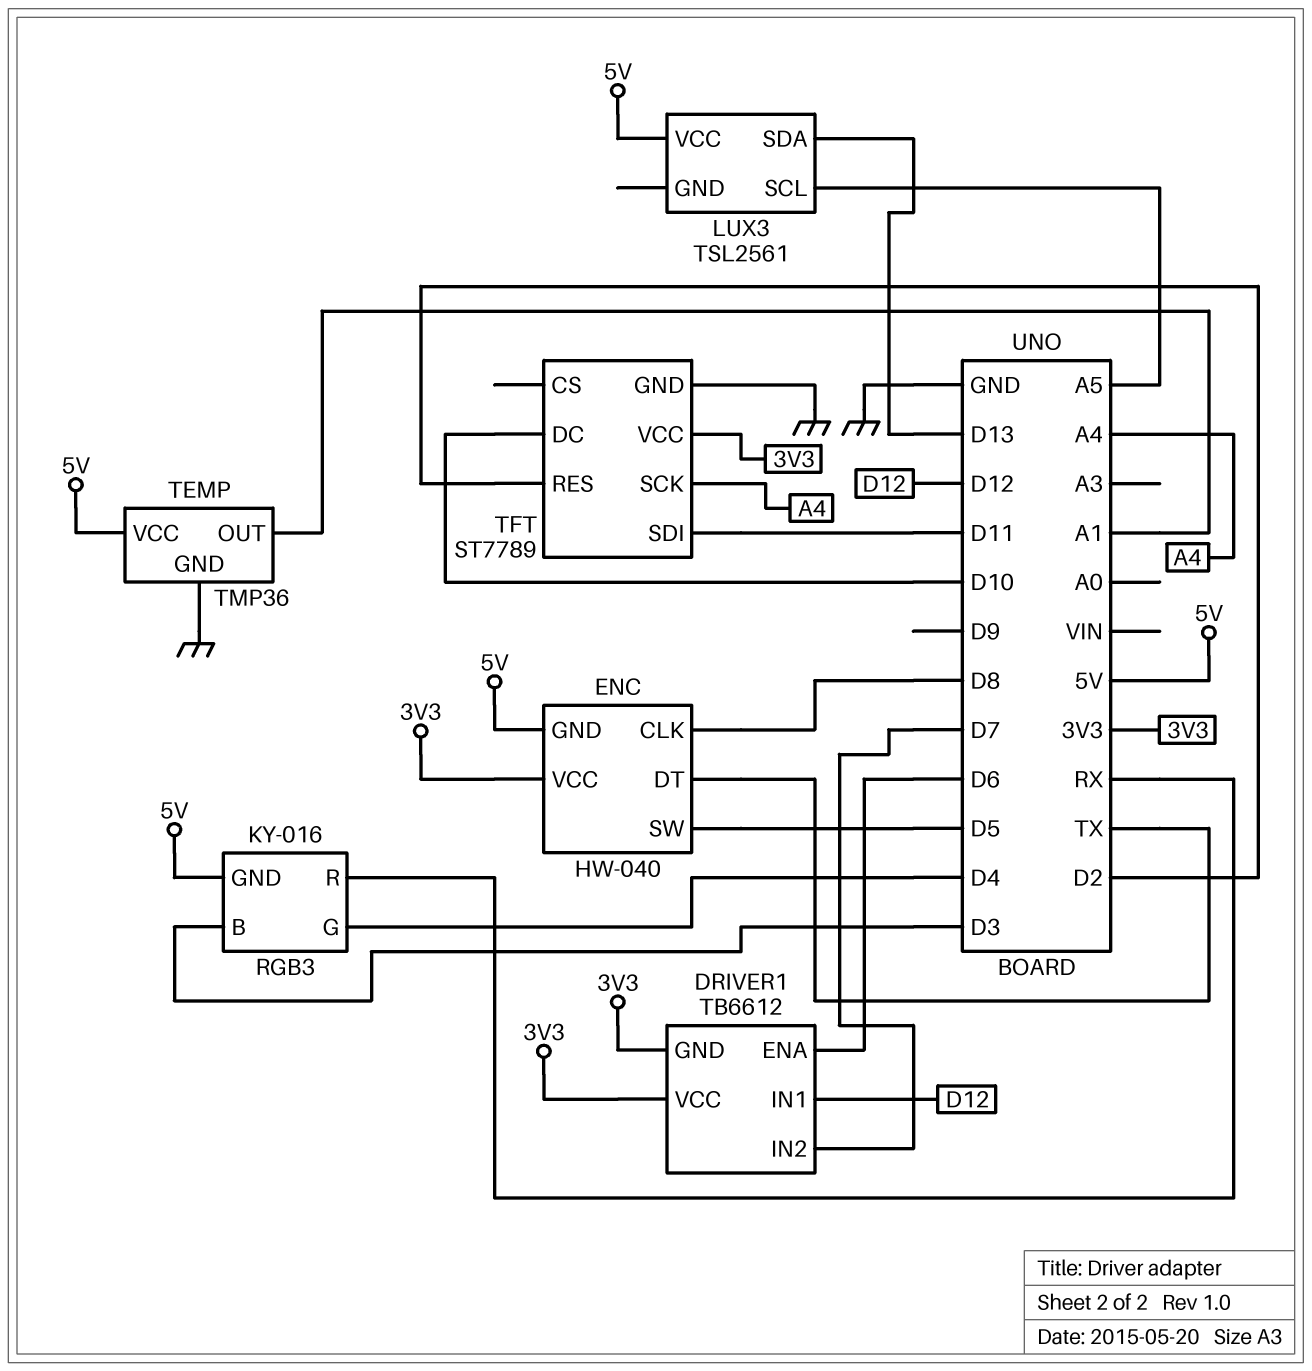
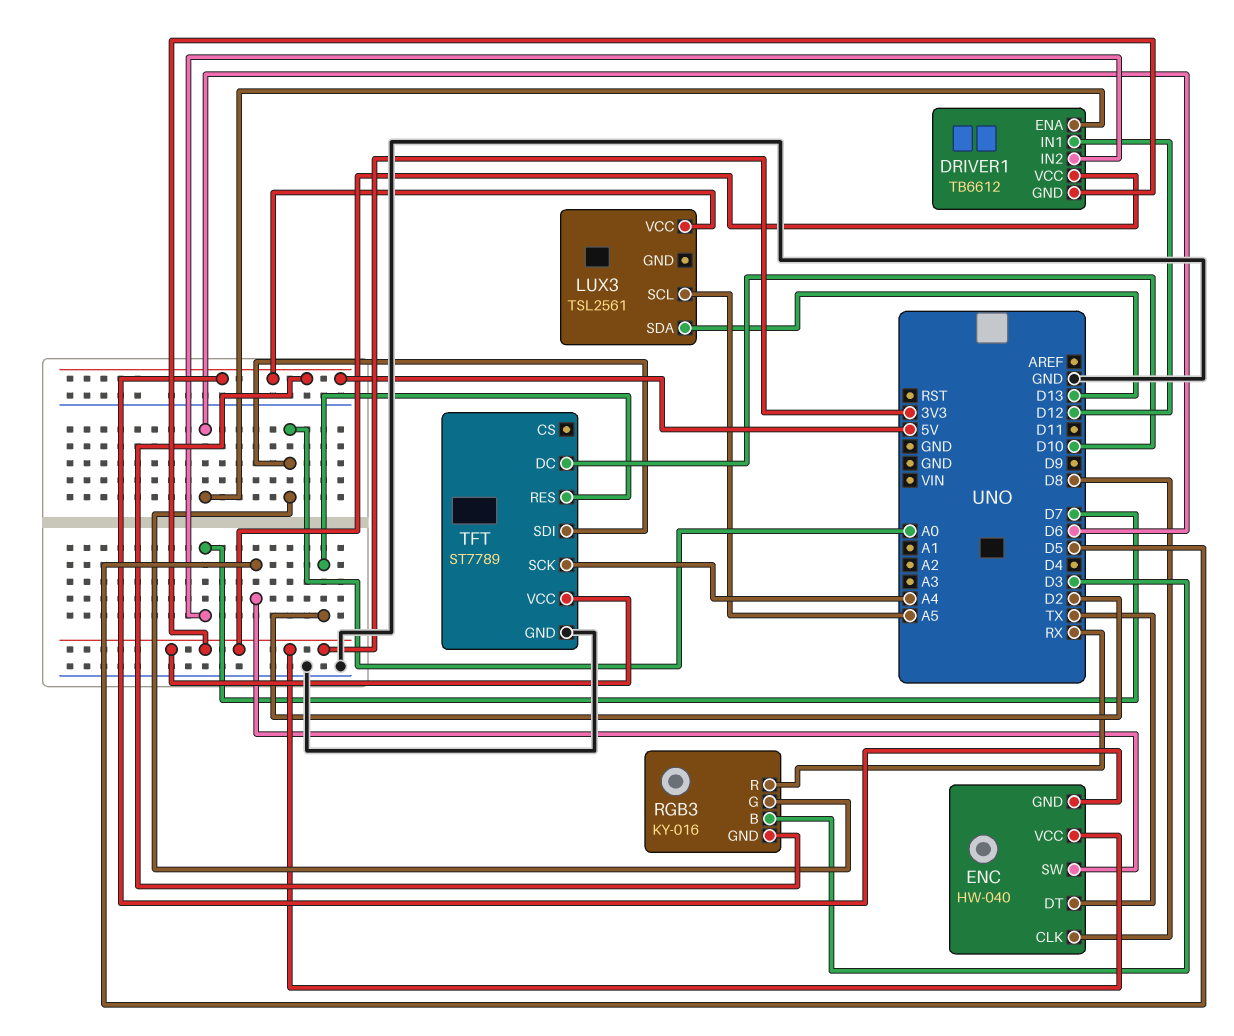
RGB3 pin G: D4 -> A0
TEMP: TMP36 -> none
TEMP pin GND: GND -> none
TEMP pin OUT: A1 -> none
TEMP pin VCC: 5V -> none
TFT pin SDI: D11 -> A0

